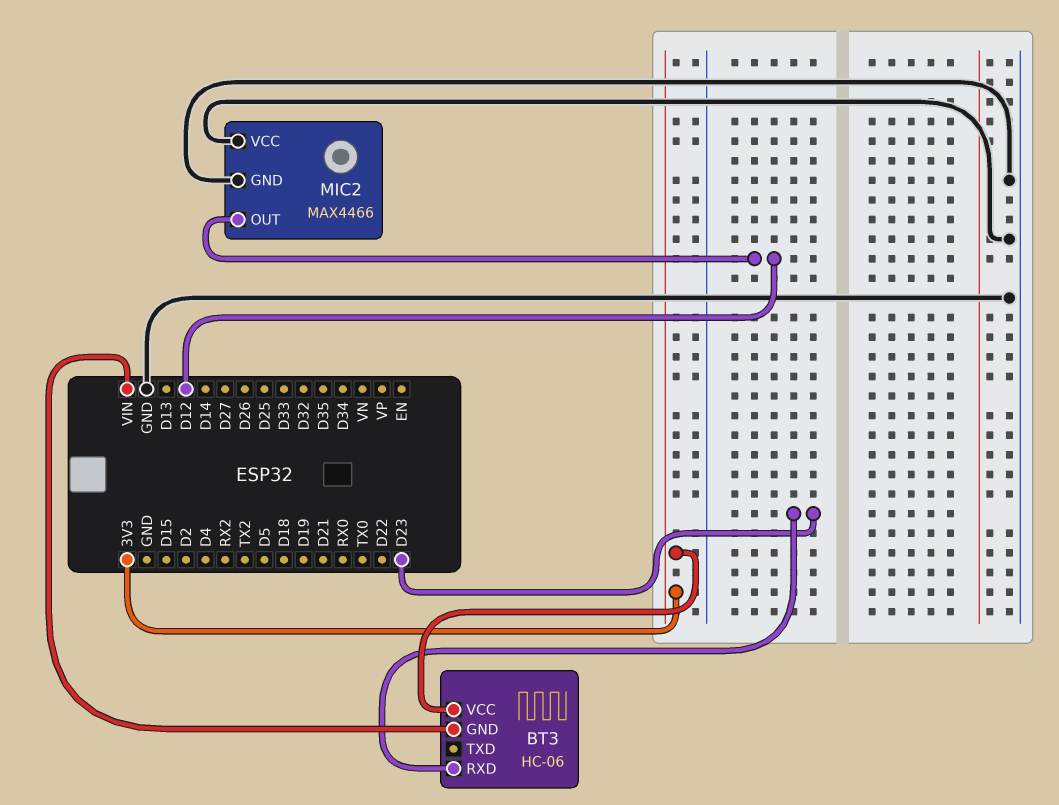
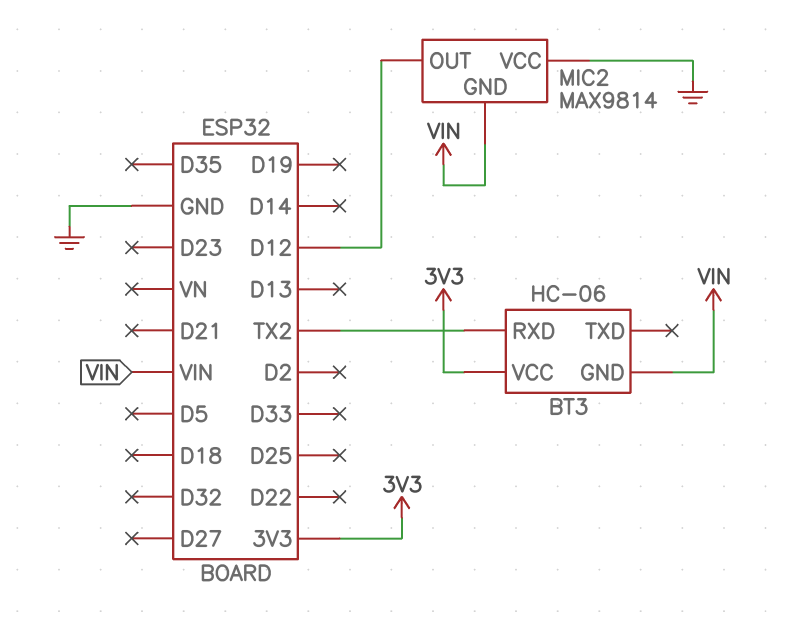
BT3 pin RXD: D23 -> TX2
MIC2: MAX4466 -> MAX9814
MIC2 pin GND: GND -> VIN

